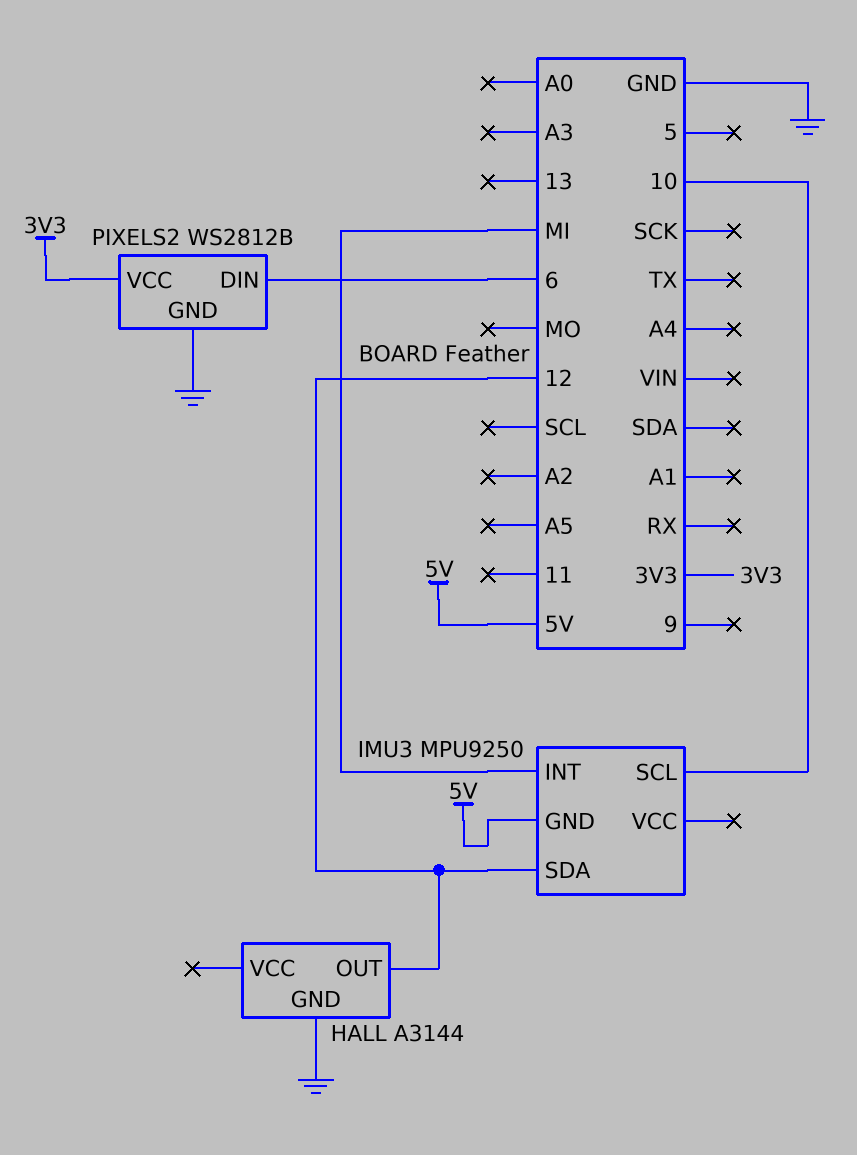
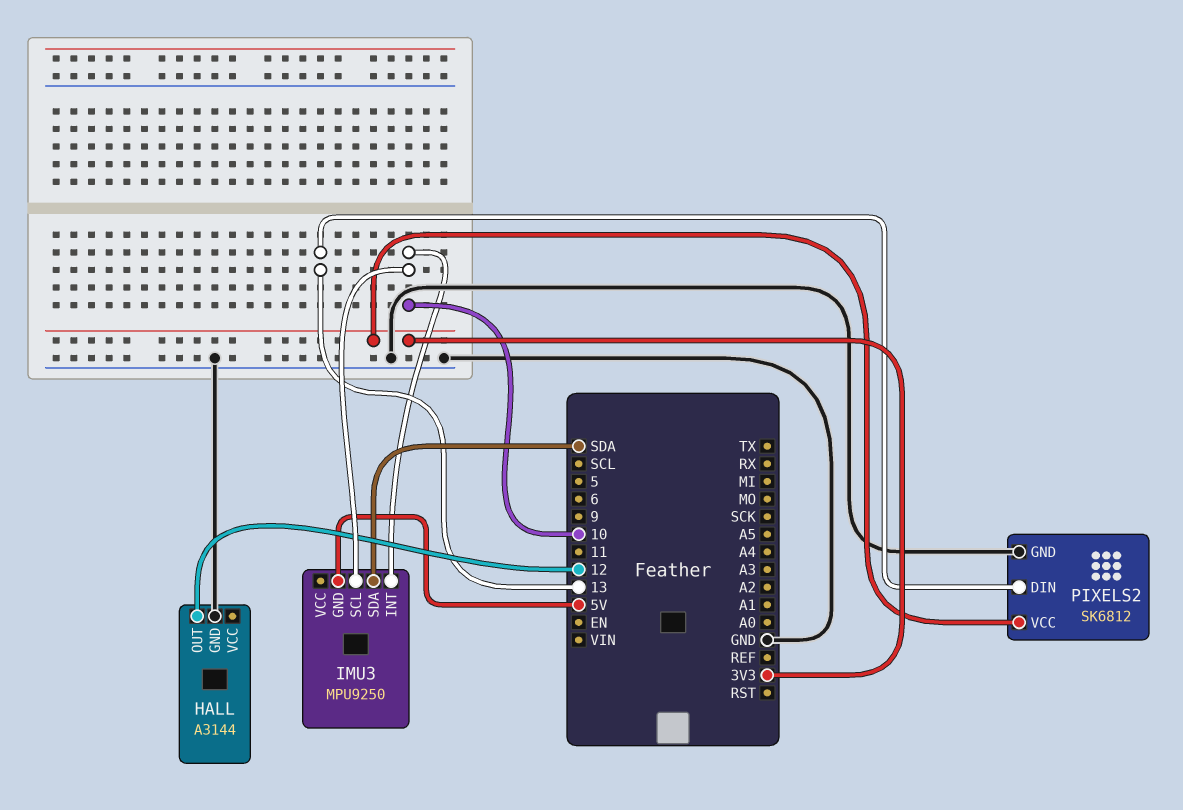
IMU3 pin INT: MI -> 10
IMU3 pin SDA: 12 -> SDA
PIXELS2: WS2812B -> SK6812
PIXELS2 pin DIN: 6 -> 13

